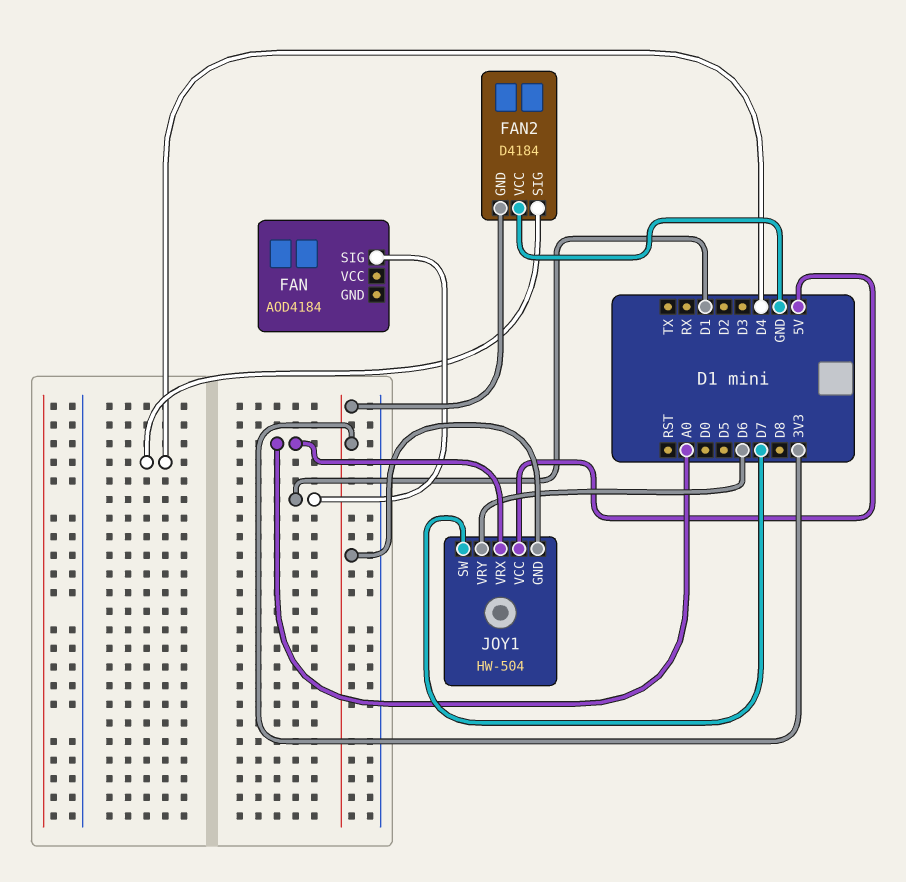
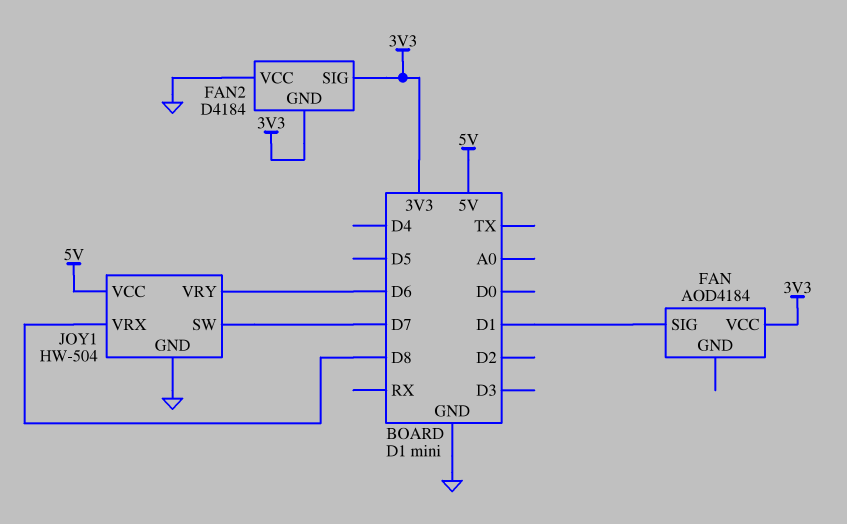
FAN pin VCC: none -> 3V3
FAN2 pin SIG: D4 -> 3V3
JOY1 pin GND: 3V3 -> GND
JOY1 pin VRX: A0 -> D8

